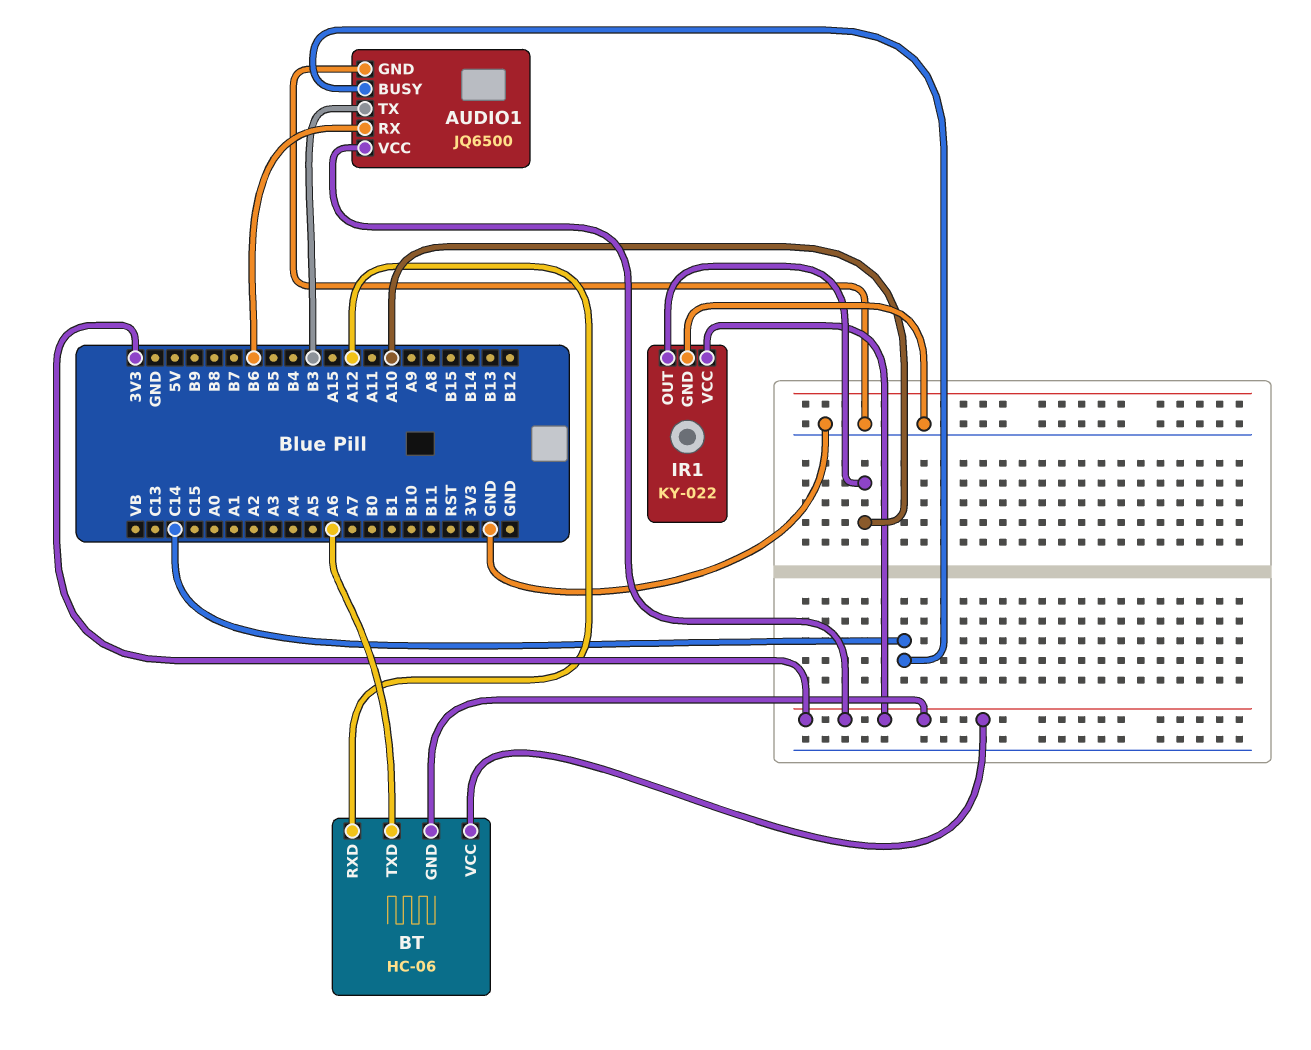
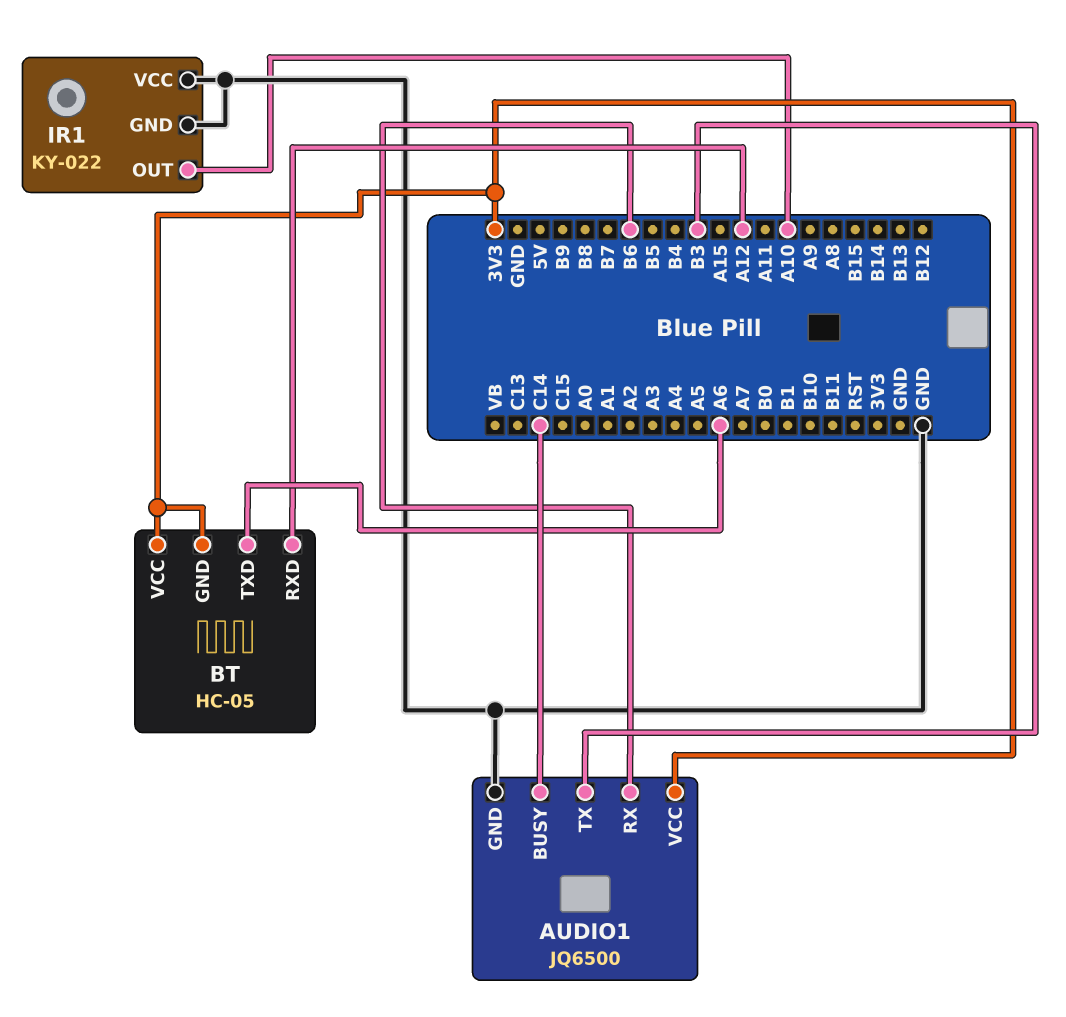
BT: HC-06 -> HC-05
IR1 pin VCC: 3V3 -> GND

